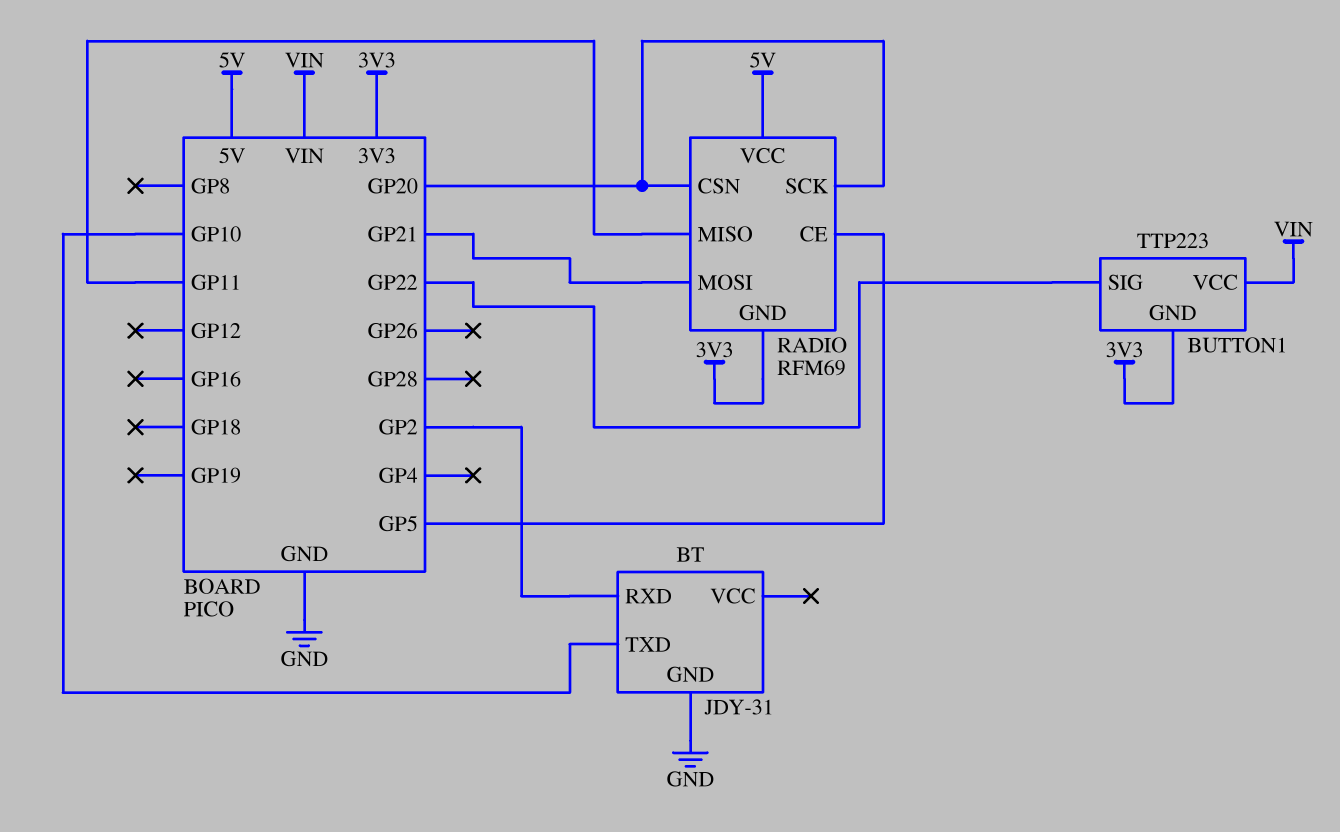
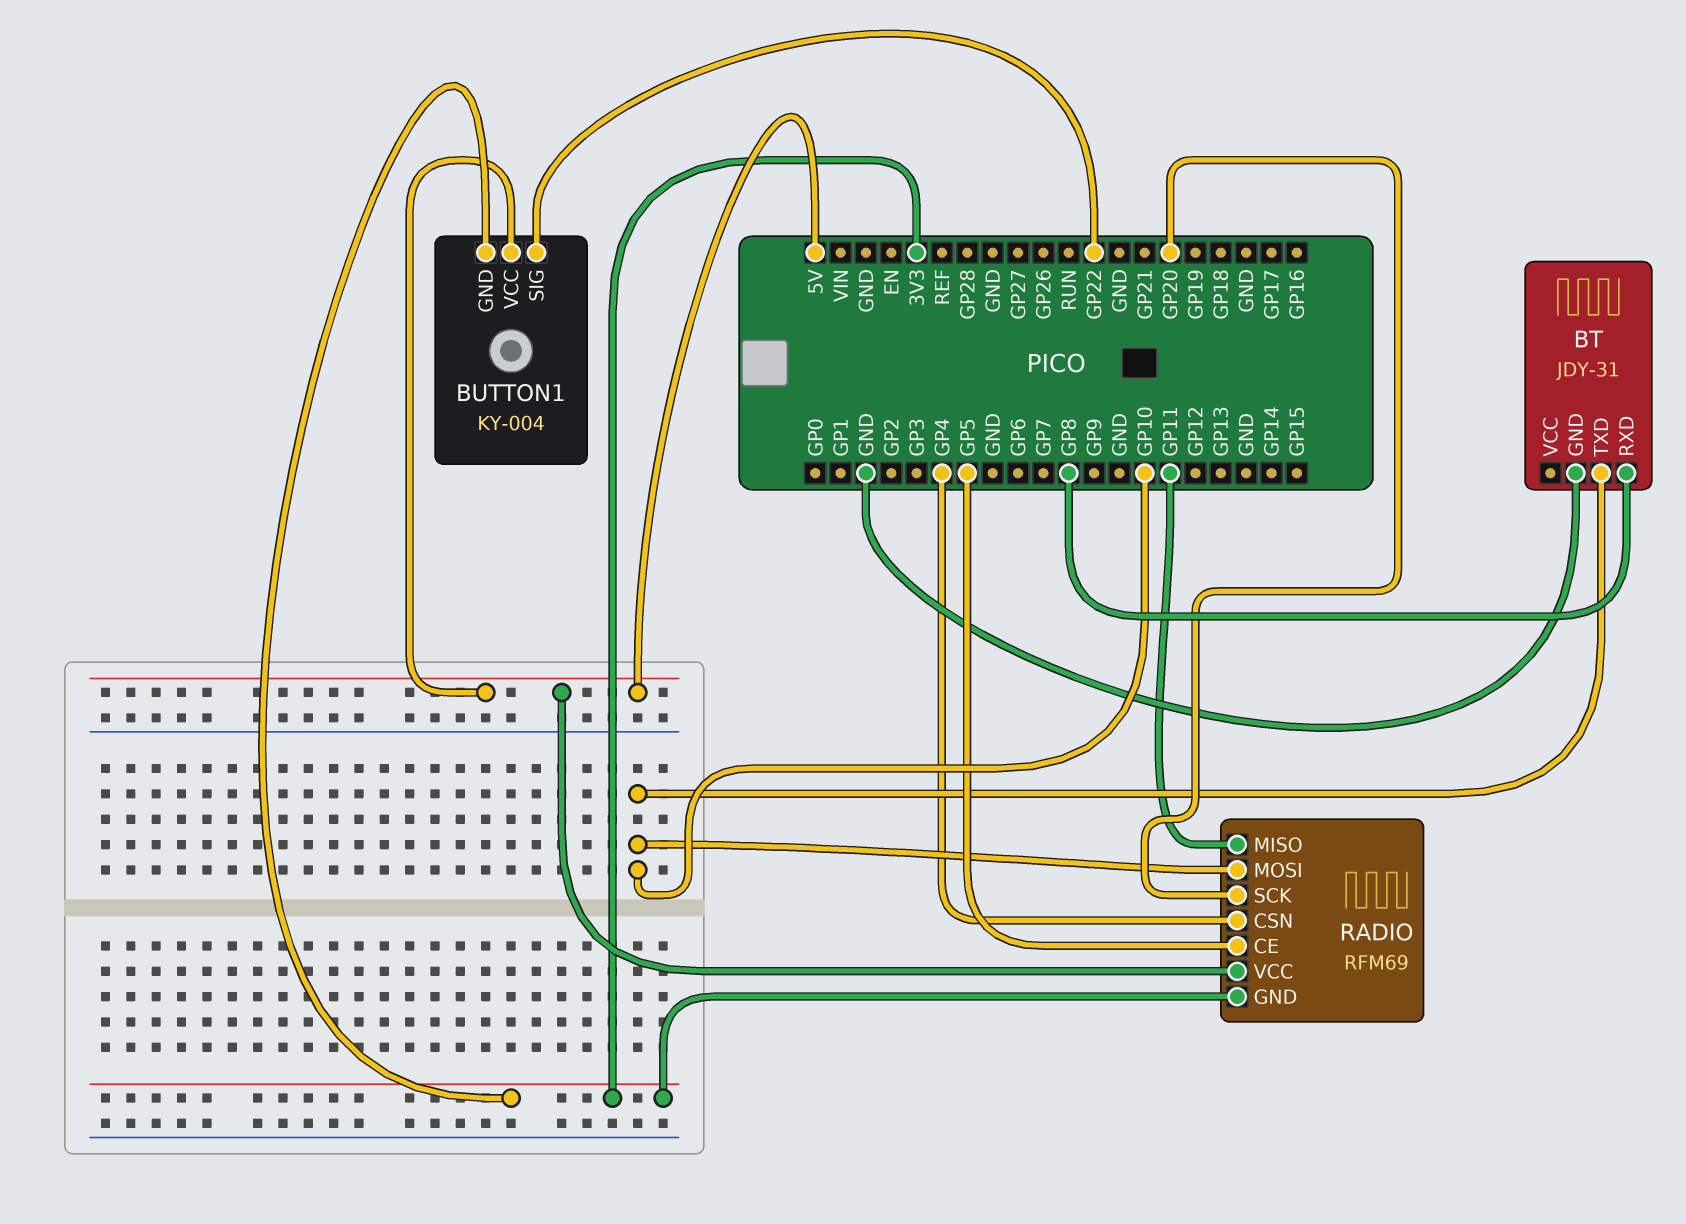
BT pin RXD: GP2 -> GP8
BUTTON1: TTP223 -> KY-004
BUTTON1 pin VCC: VIN -> 5V
RADIO pin CSN: GP20 -> GP4
RADIO pin MOSI: GP21 -> GP10

